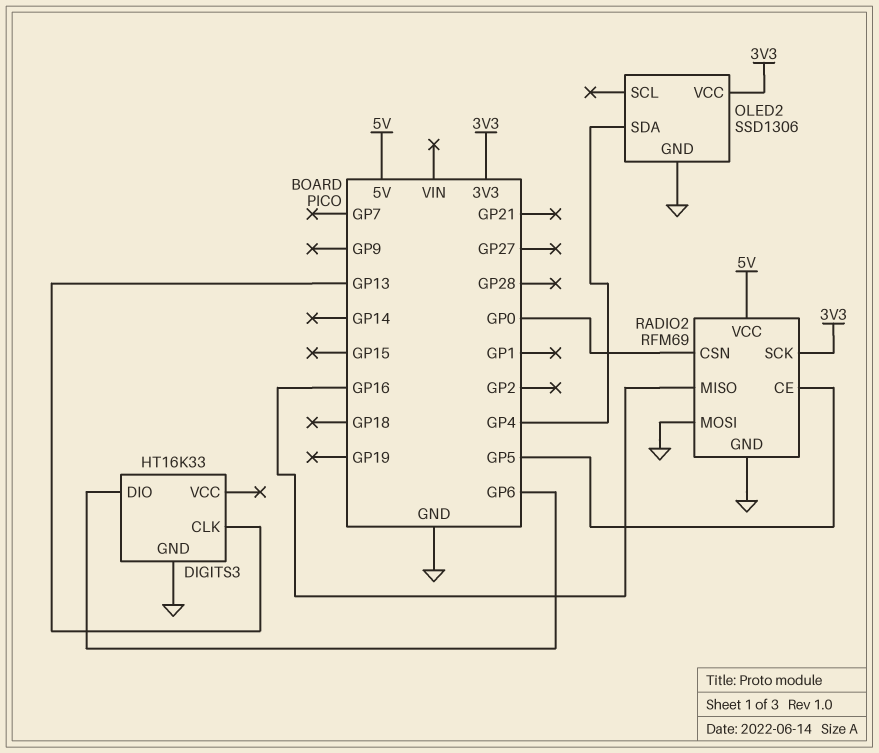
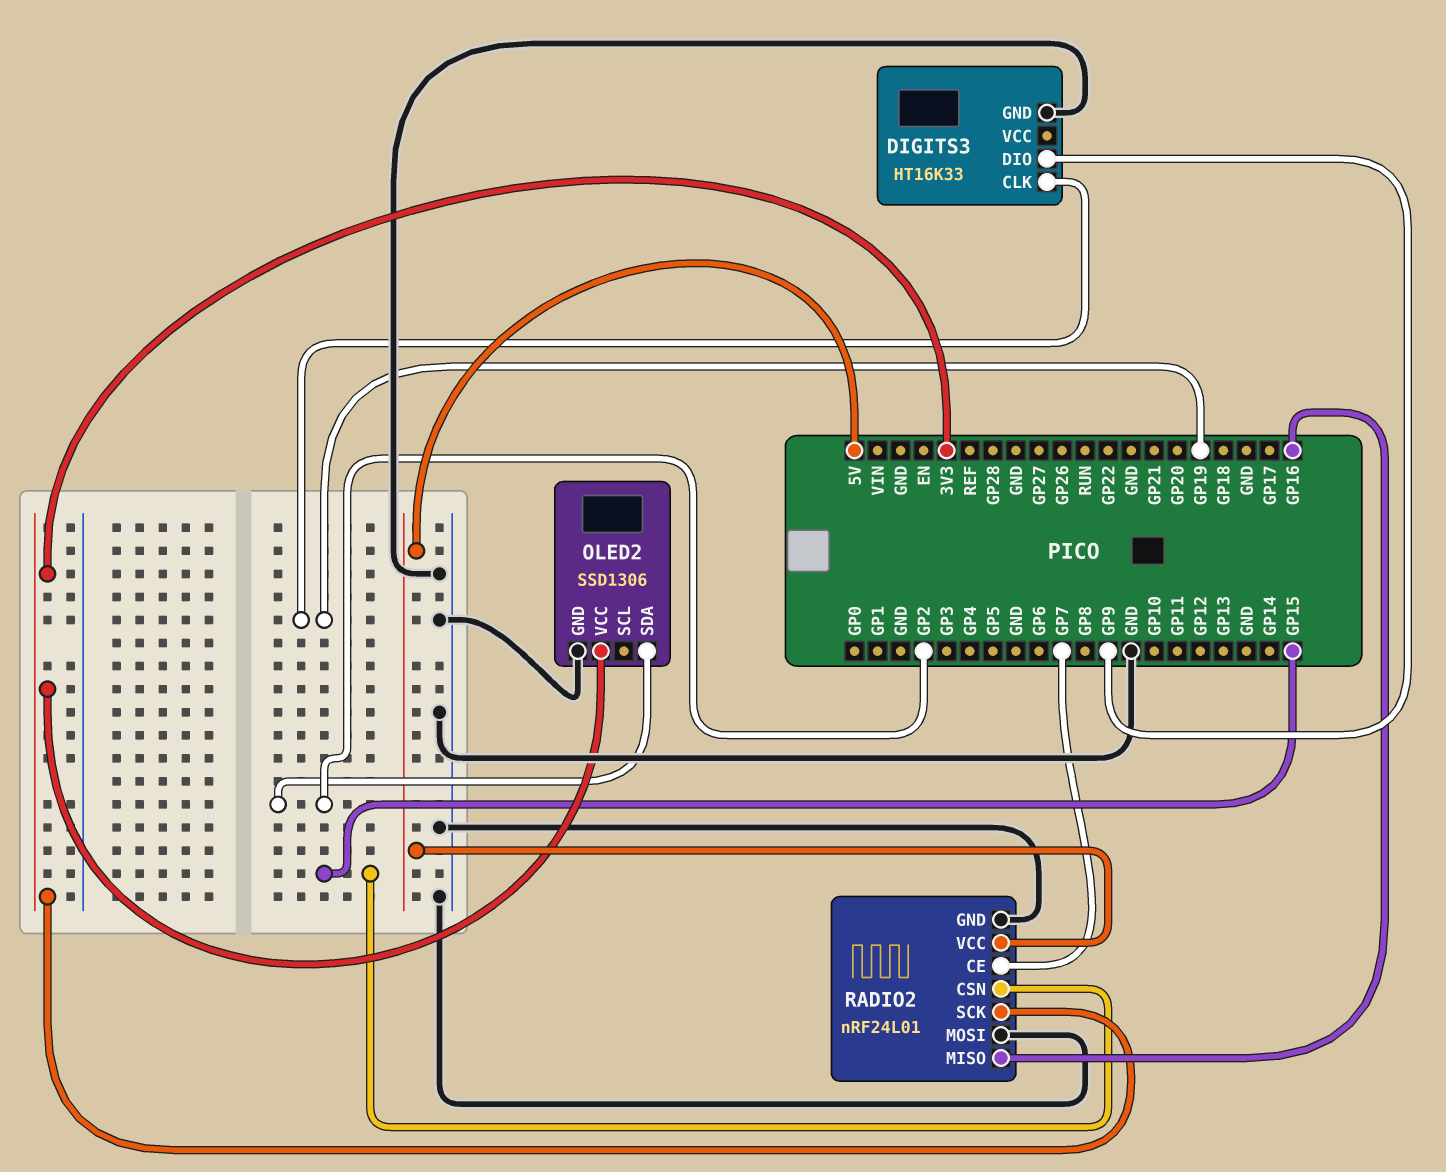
DIGITS3 pin CLK: GP13 -> GP19
DIGITS3 pin DIO: GP6 -> GP9
OLED2 pin SDA: GP4 -> GP2
RADIO2: RFM69 -> nRF24L01
RADIO2 pin CE: GP5 -> GP7
RADIO2 pin CSN: GP0 -> GP15

